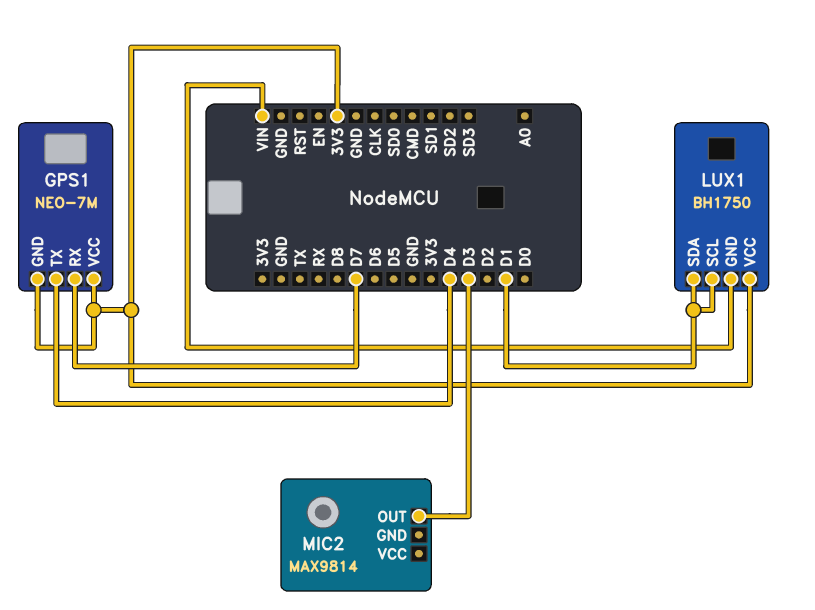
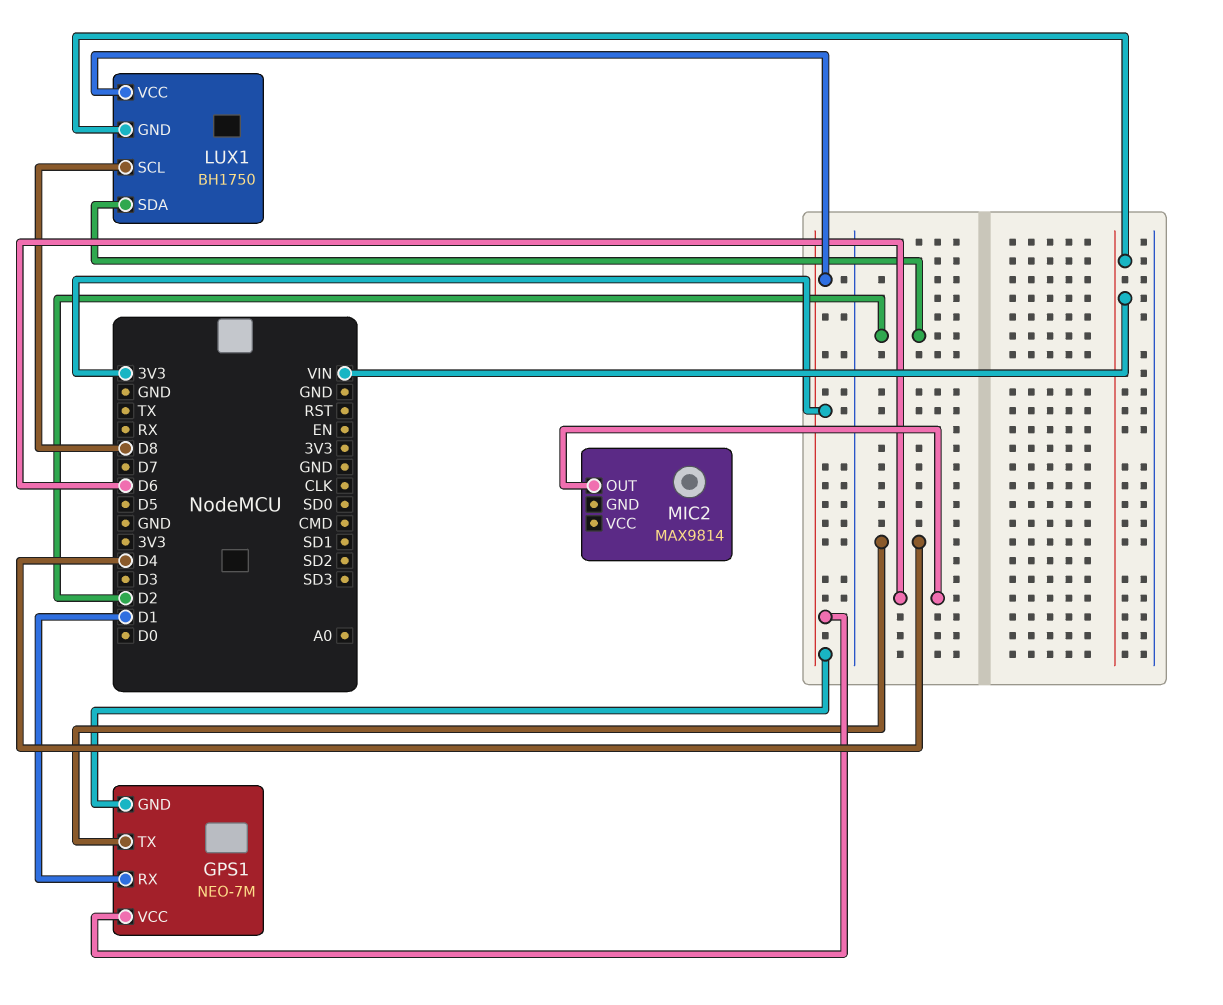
GPS1 pin RX: D7 -> D1
LUX1 pin SCL: D1 -> D8
LUX1 pin SDA: D1 -> D2
MIC2 pin OUT: D3 -> D6

